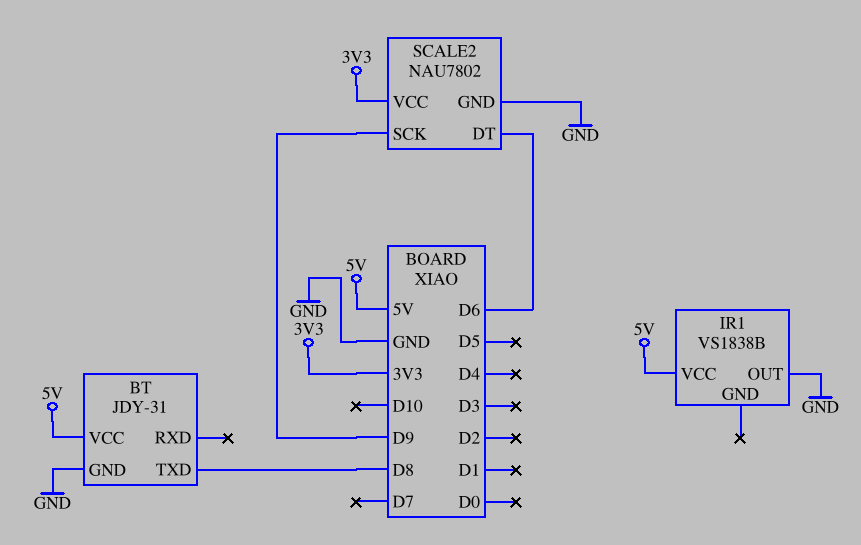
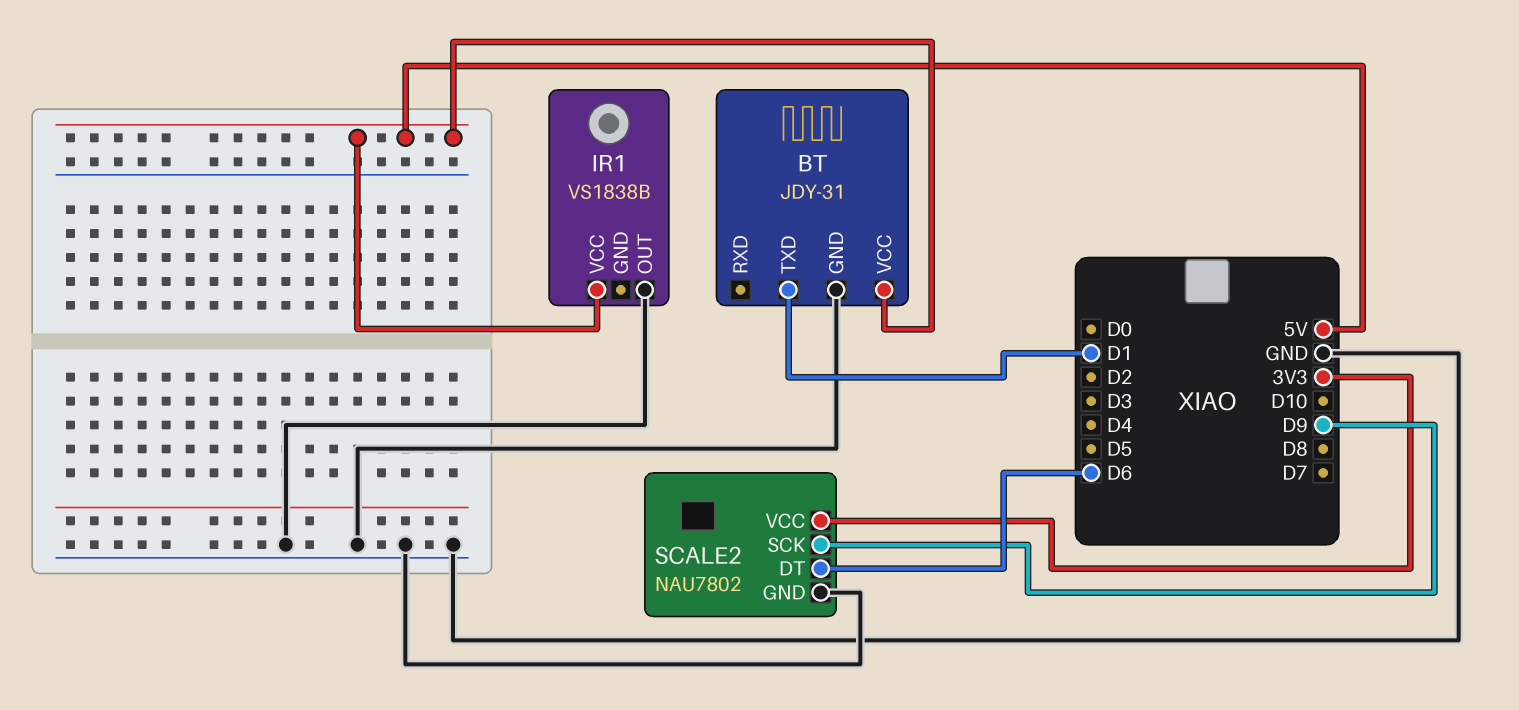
BT pin TXD: D8 -> D1

